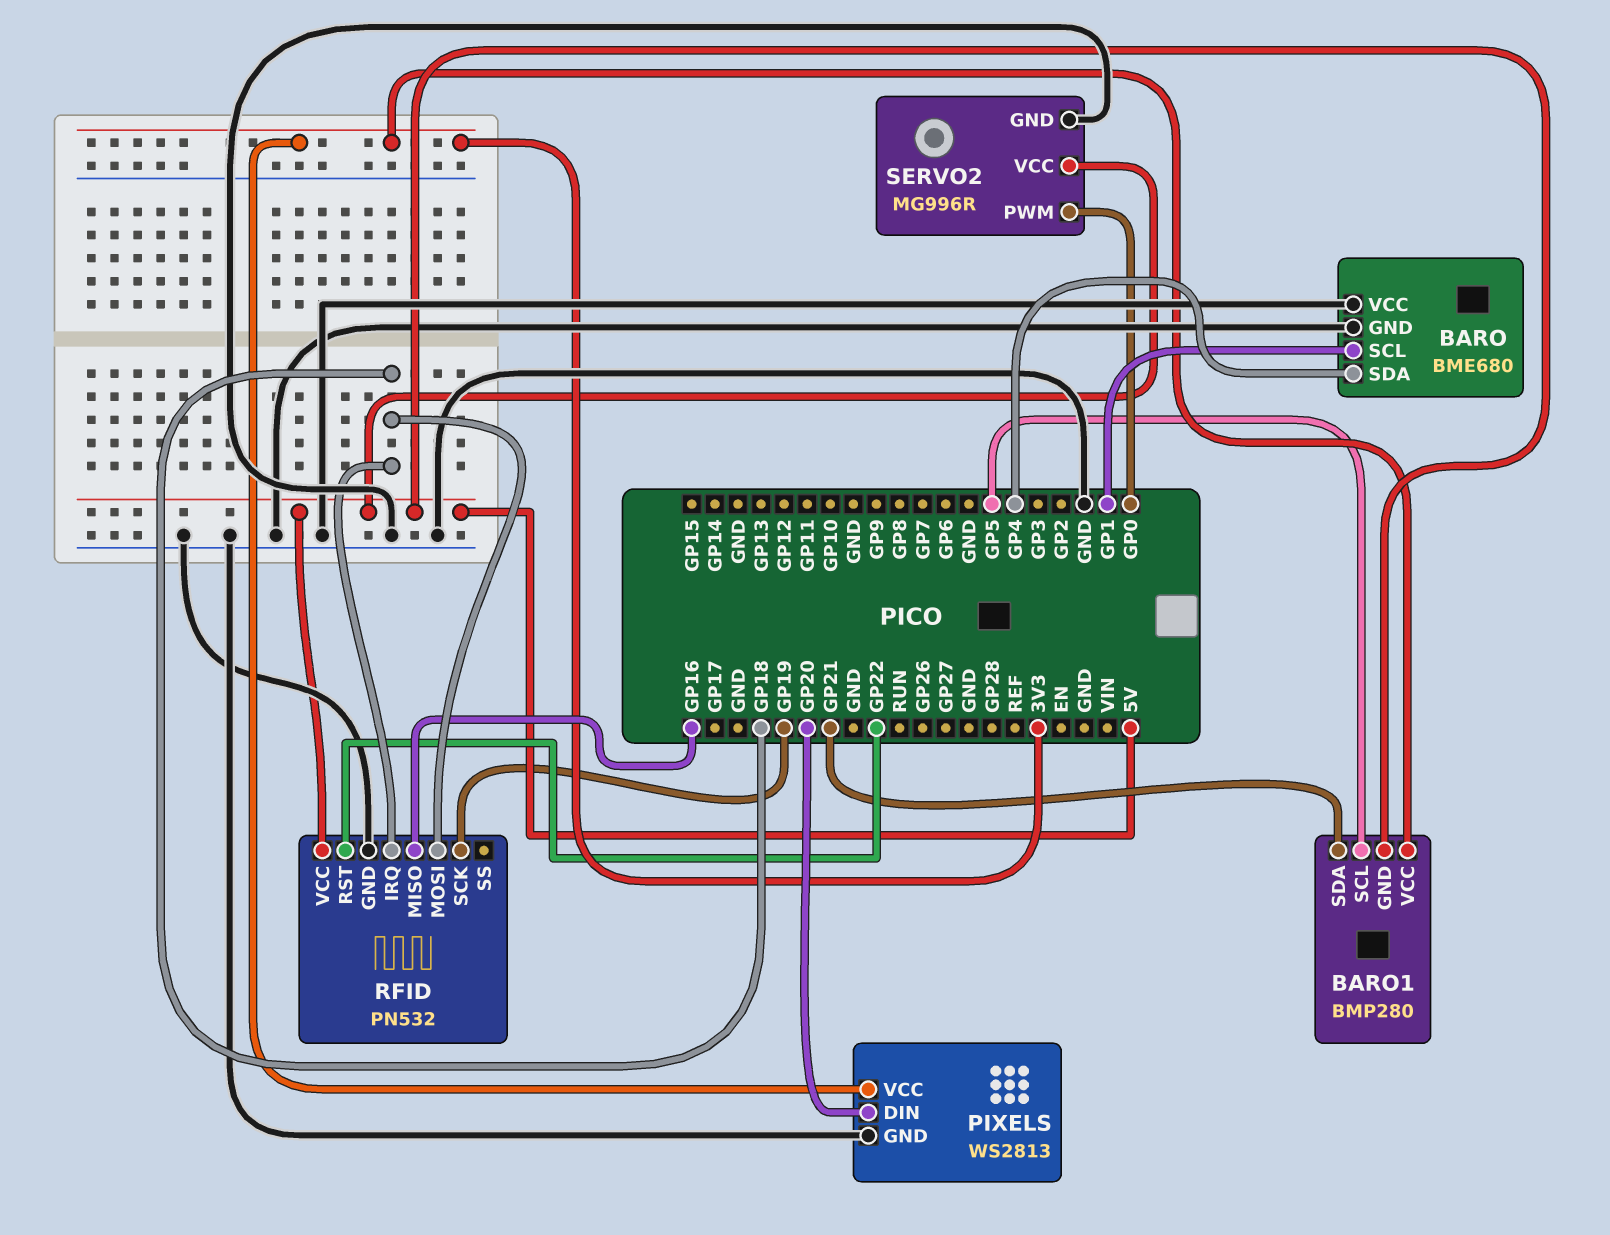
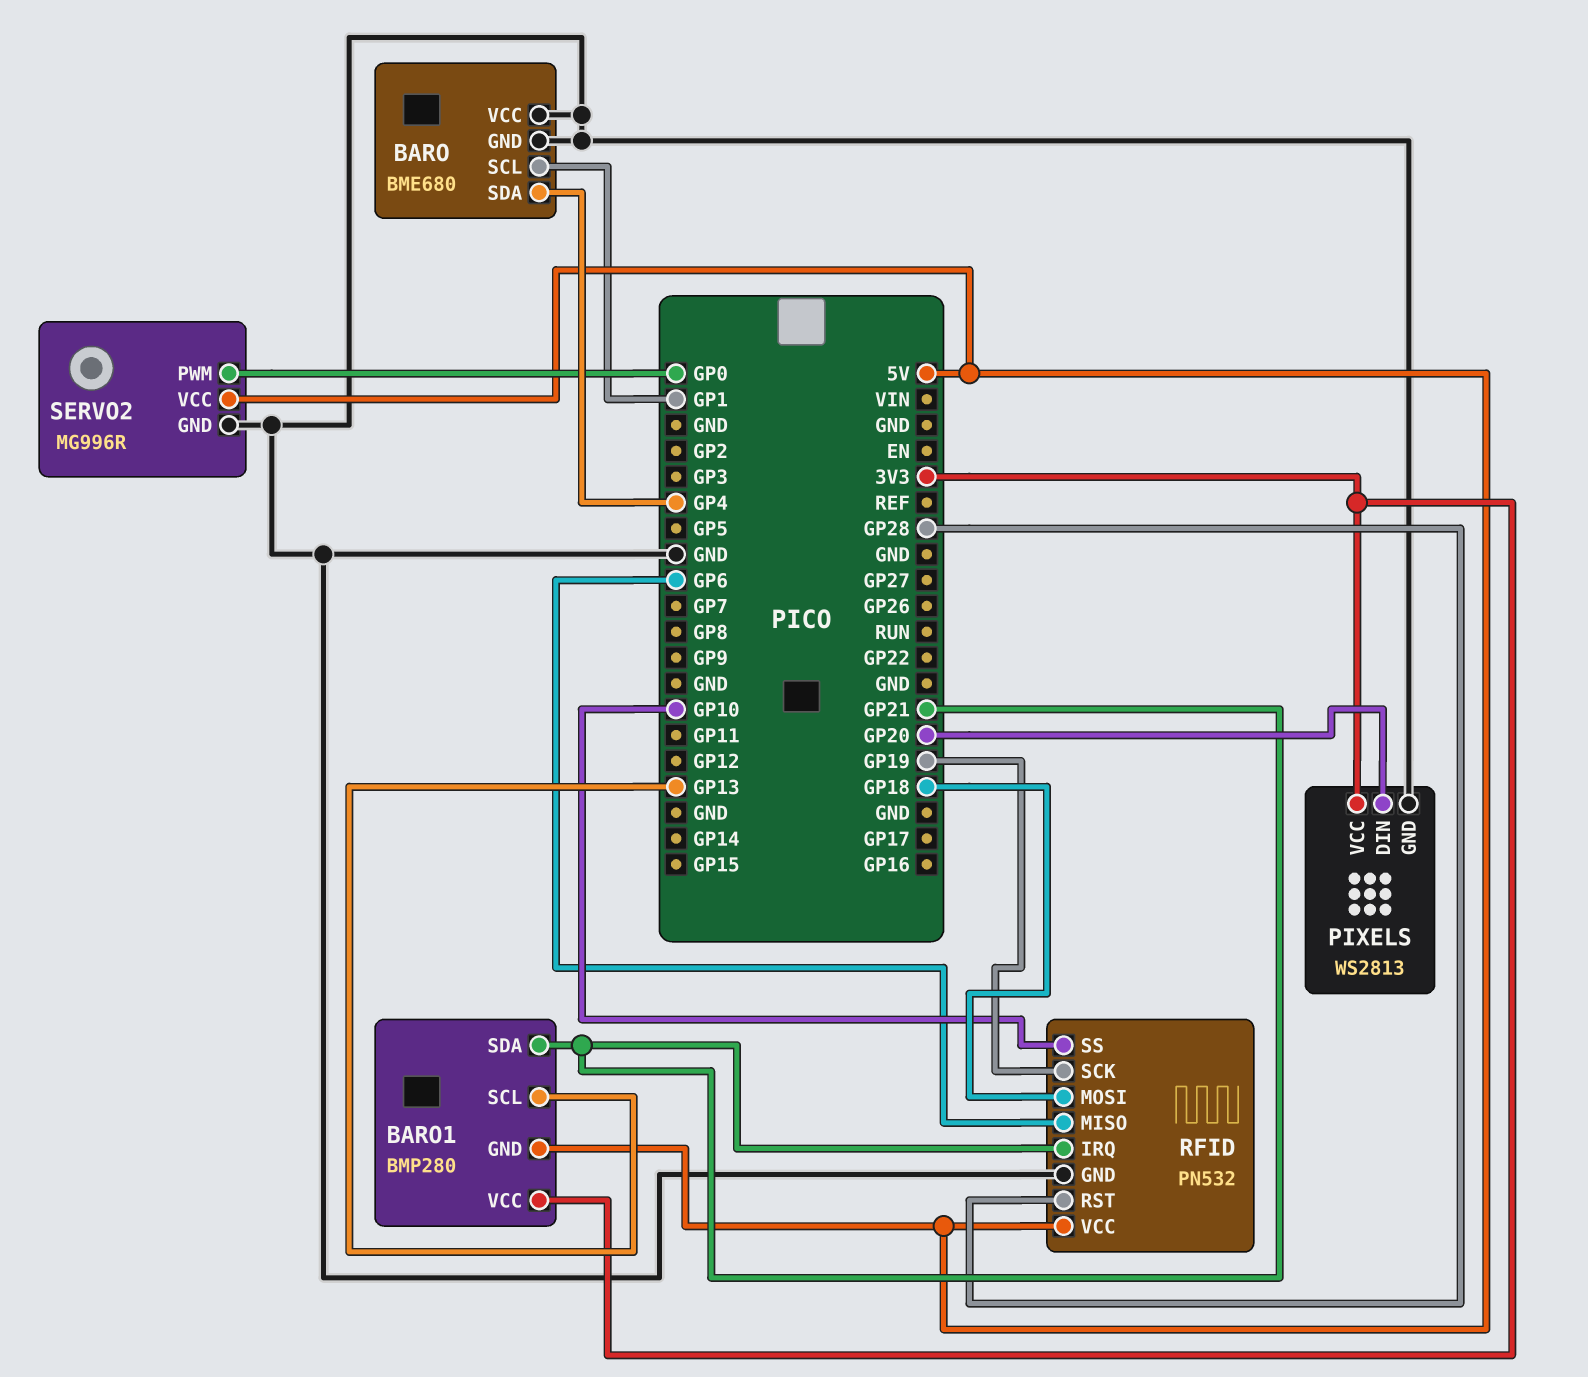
BARO1 pin SCL: GP5 -> GP13
RFID pin IRQ: GP18 -> GP21
RFID pin MISO: GP16 -> GP6
RFID pin RST: GP22 -> GP28
RFID pin SS: none -> GP10

